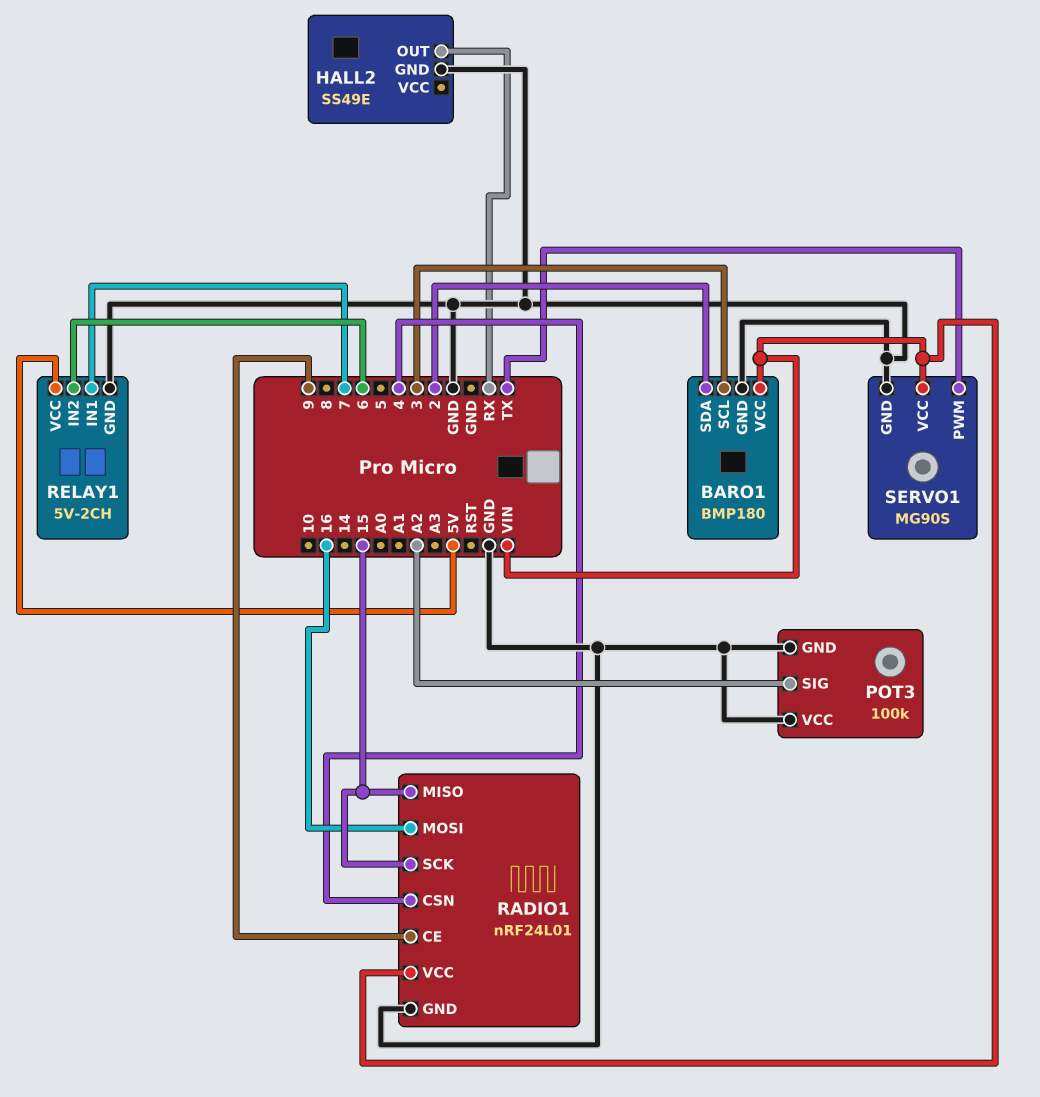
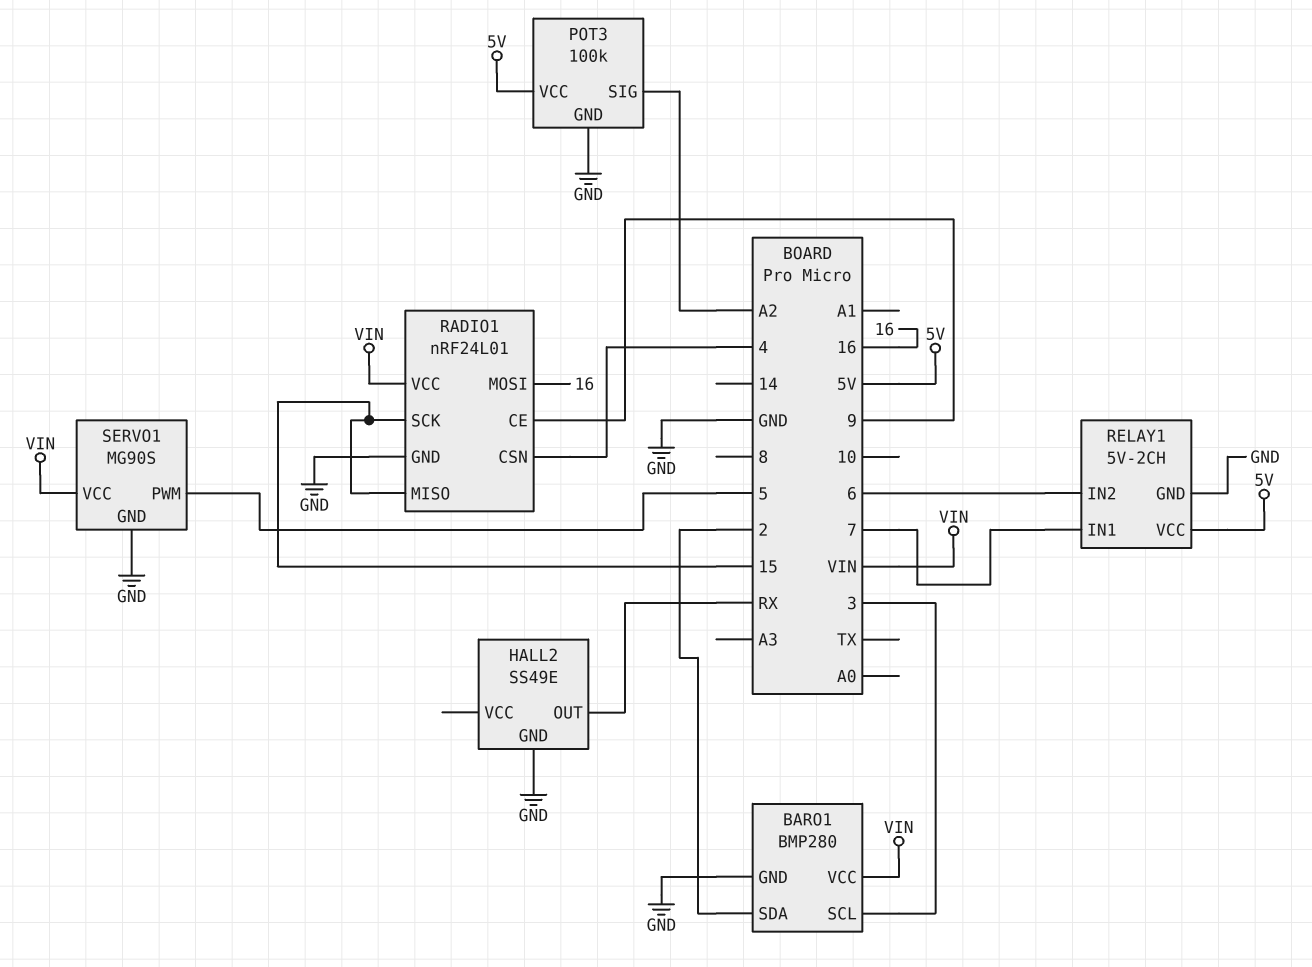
BARO1: BMP180 -> BMP280
POT3 pin VCC: GND -> 5V
SERVO1 pin PWM: TX -> 5

